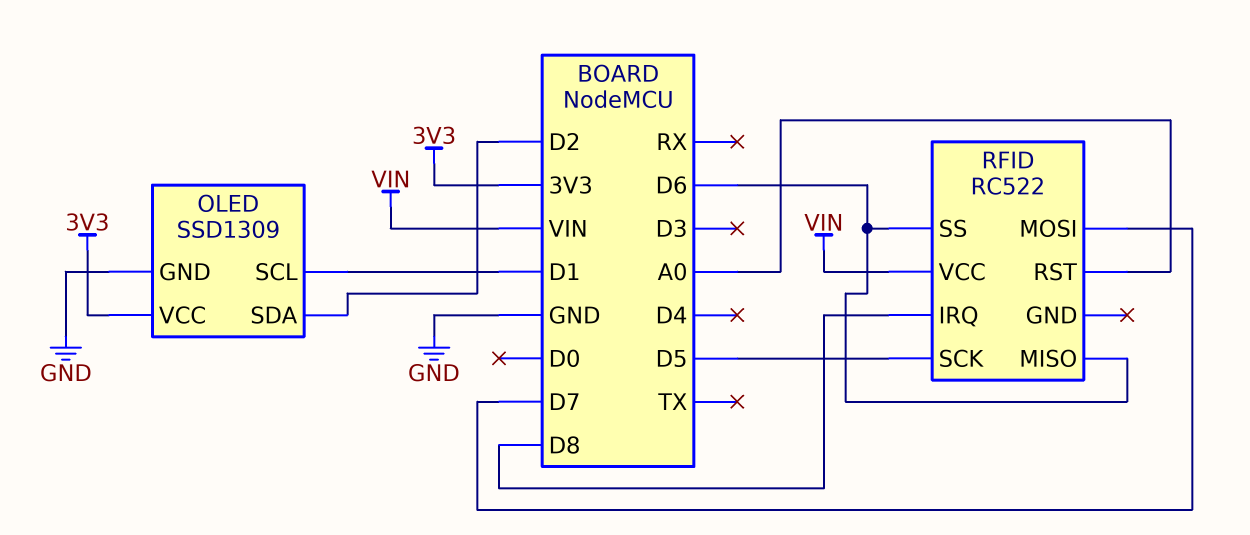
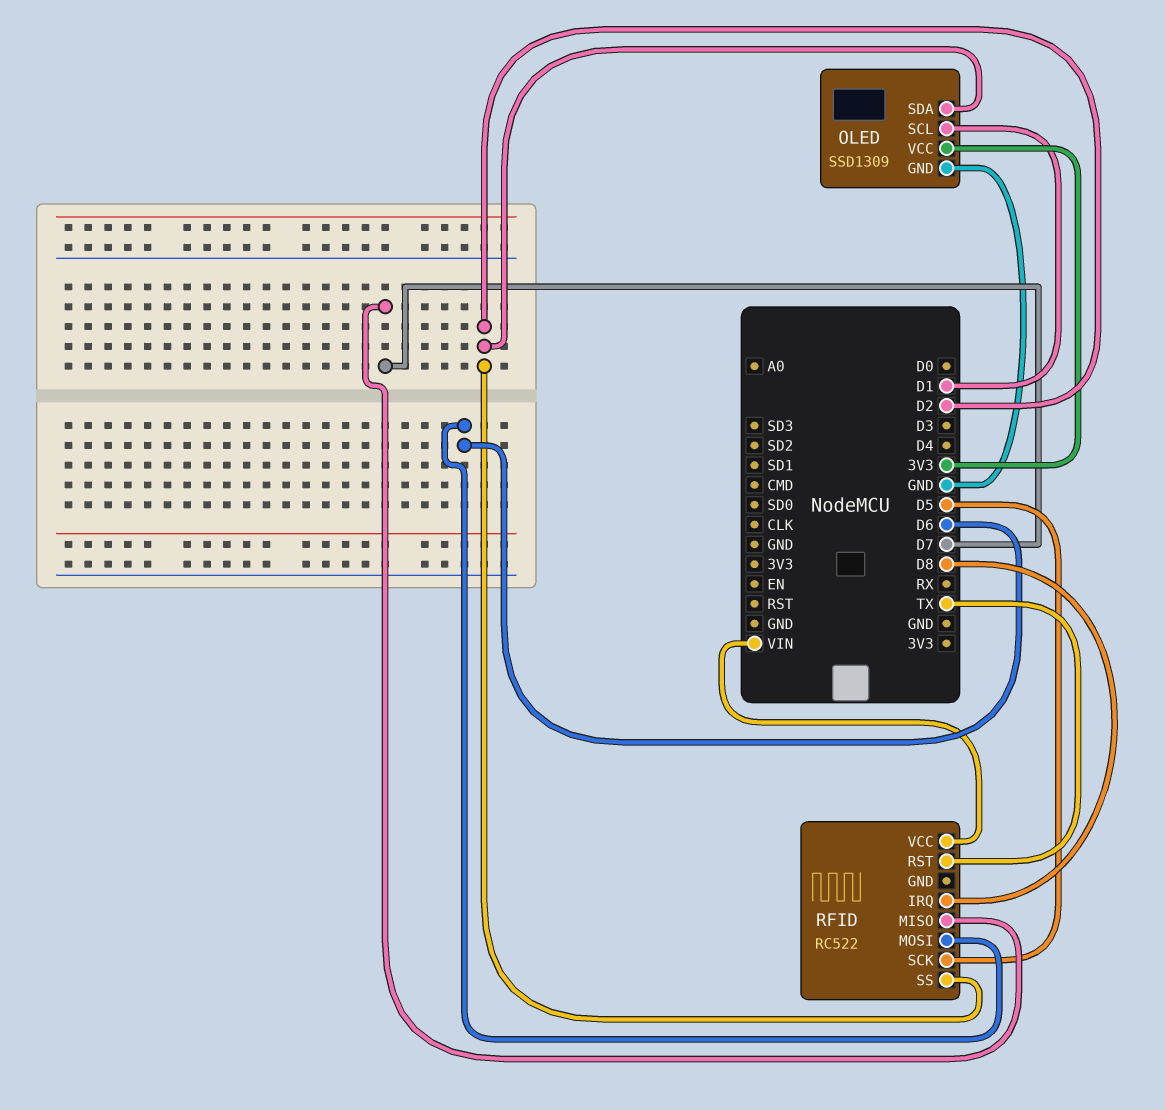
RFID pin MISO: D6 -> D7
RFID pin MOSI: D7 -> D6
RFID pin RST: A0 -> TX
RFID pin SS: D6 -> D2

